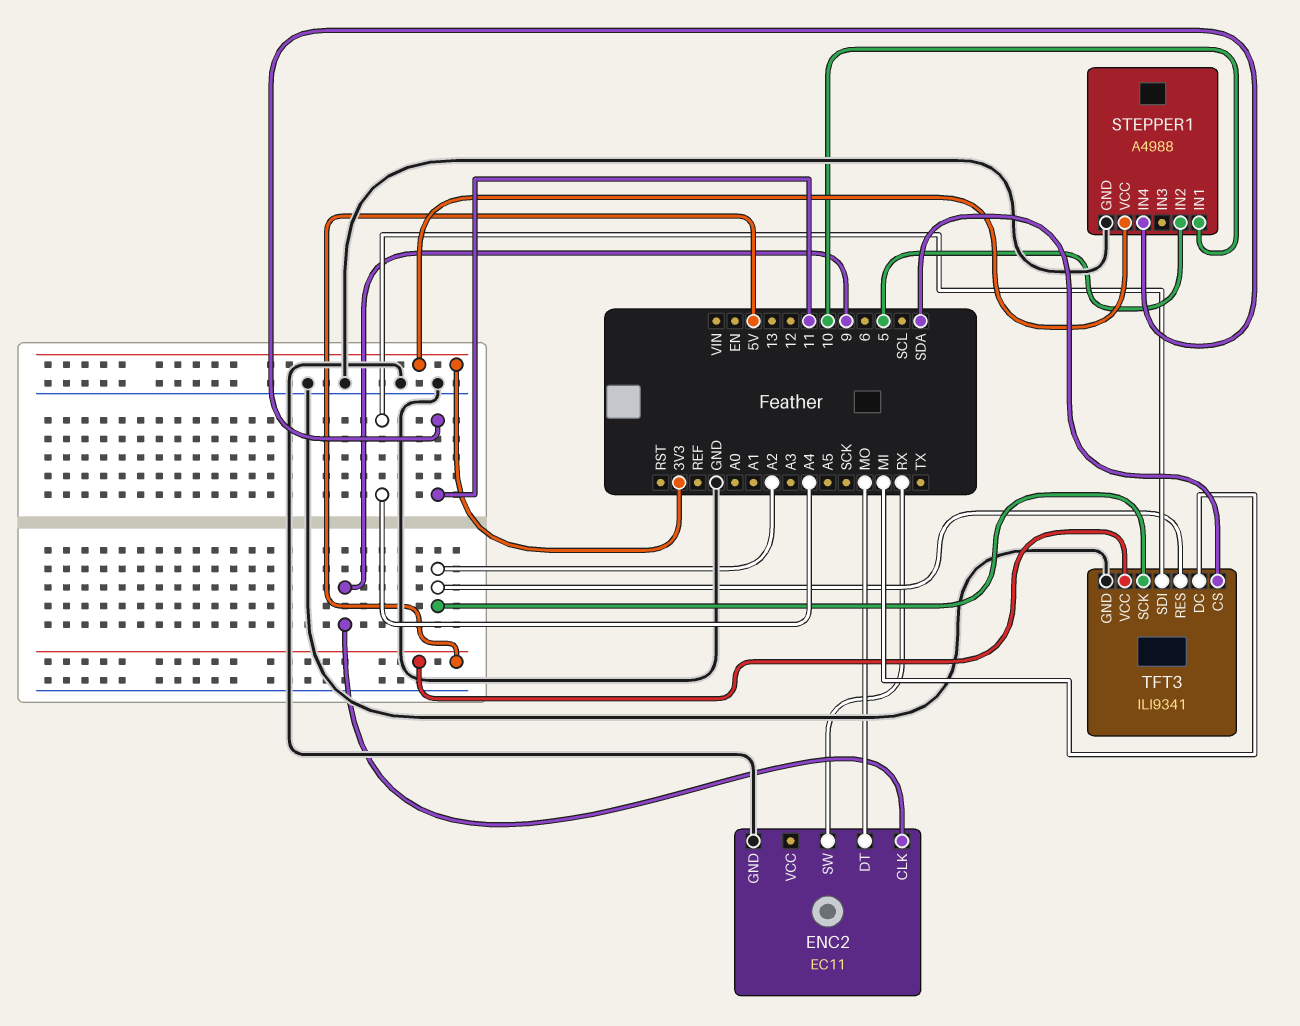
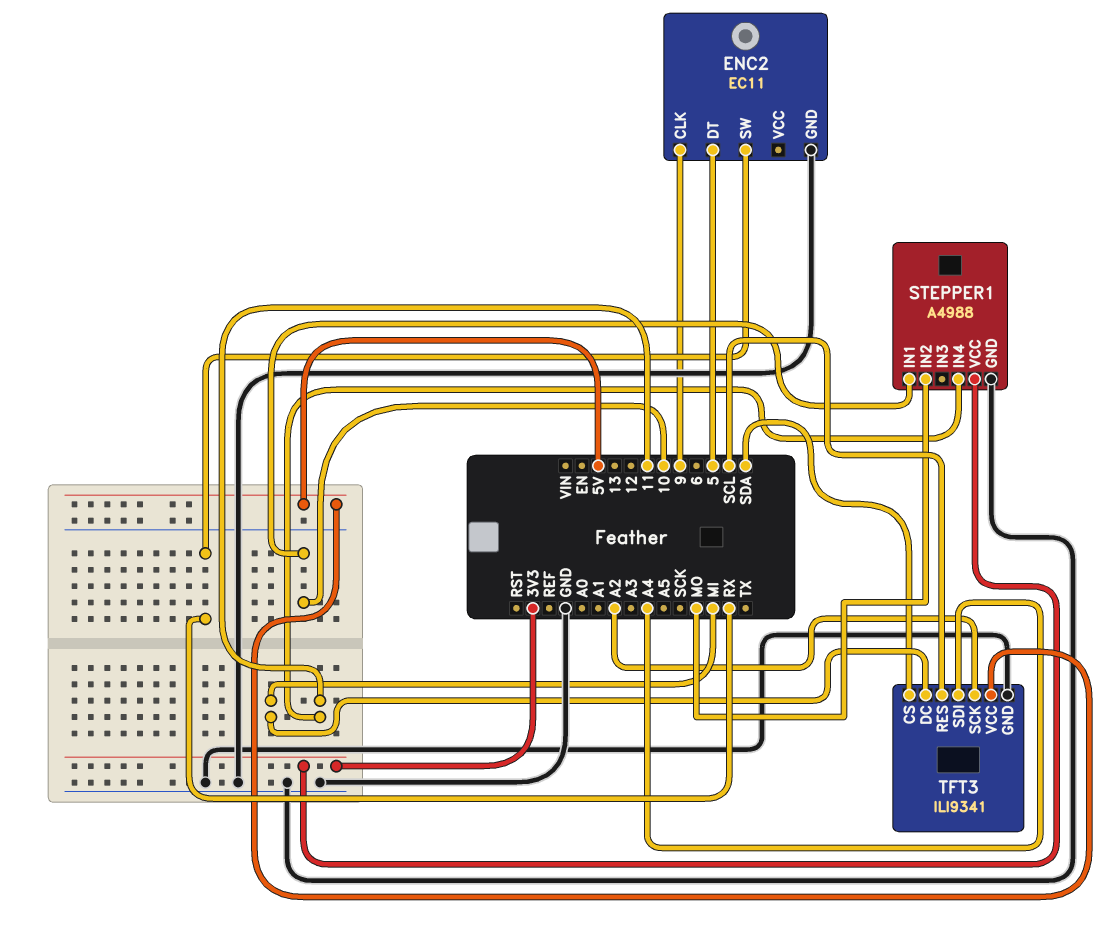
ENC2 pin DT: MO -> 5
STEPPER1 pin IN2: 5 -> MO
TFT3 pin RES: A2 -> SCL

